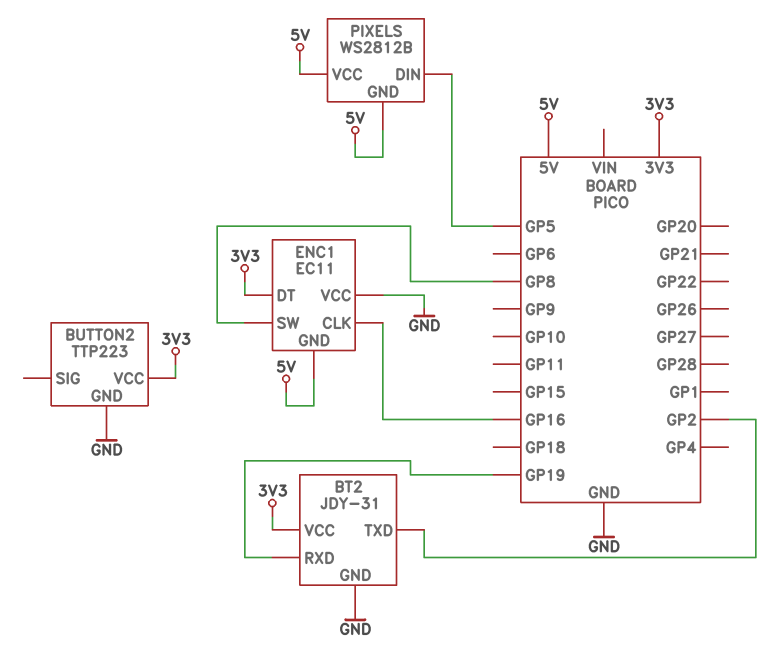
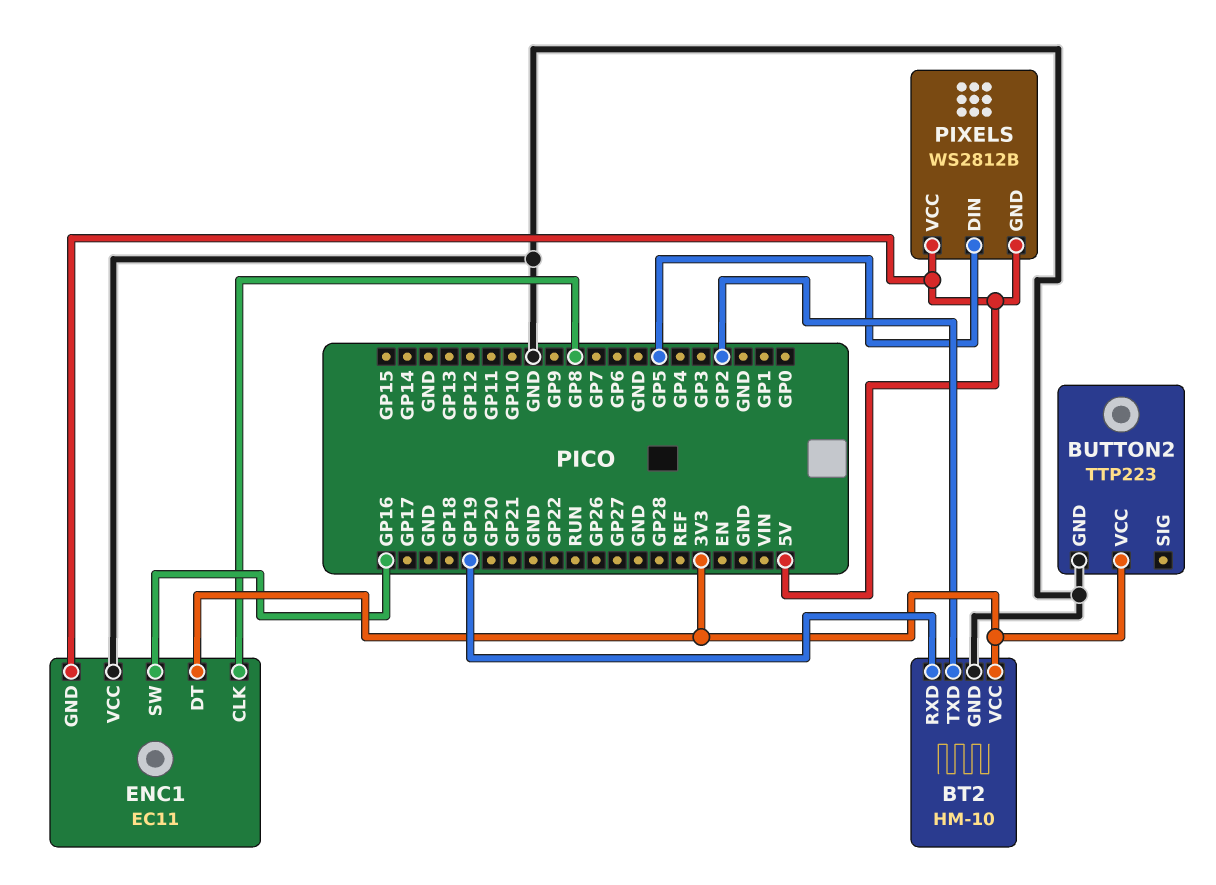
BT2: JDY-31 -> HM-10
ENC1 pin CLK: GP16 -> GP8
ENC1 pin SW: GP8 -> GP16

